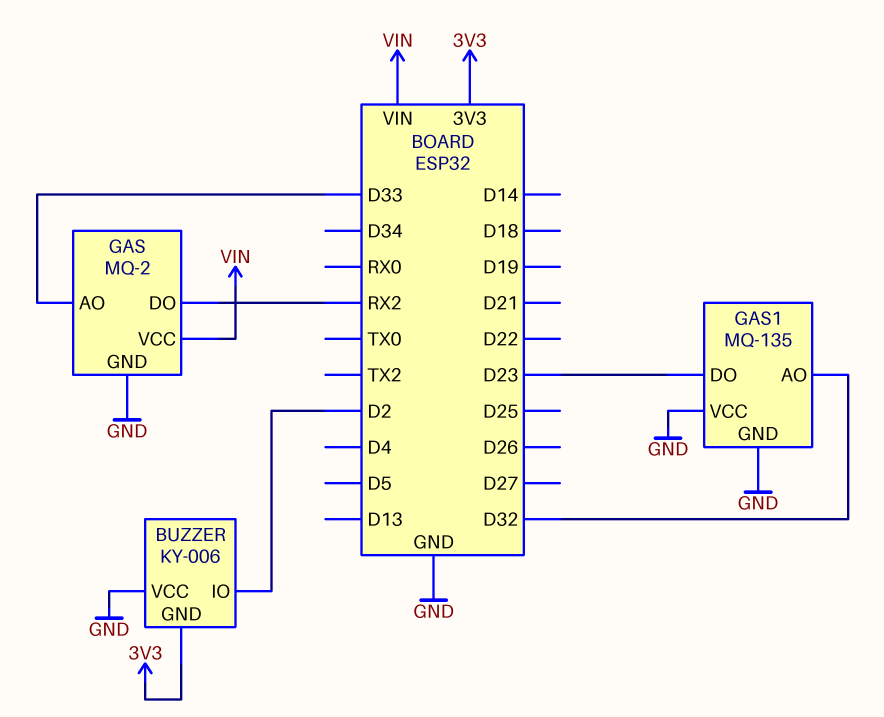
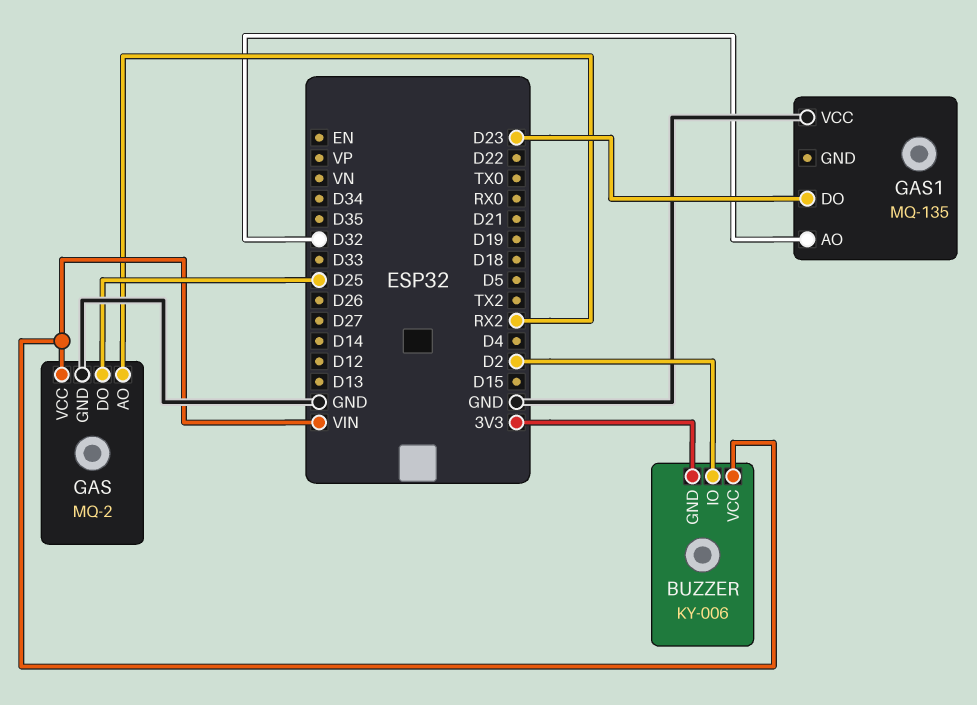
BUZZER pin VCC: GND -> VIN
GAS pin AO: D33 -> RX2
GAS pin DO: RX2 -> D25
GAS1 pin GND: GND -> none

